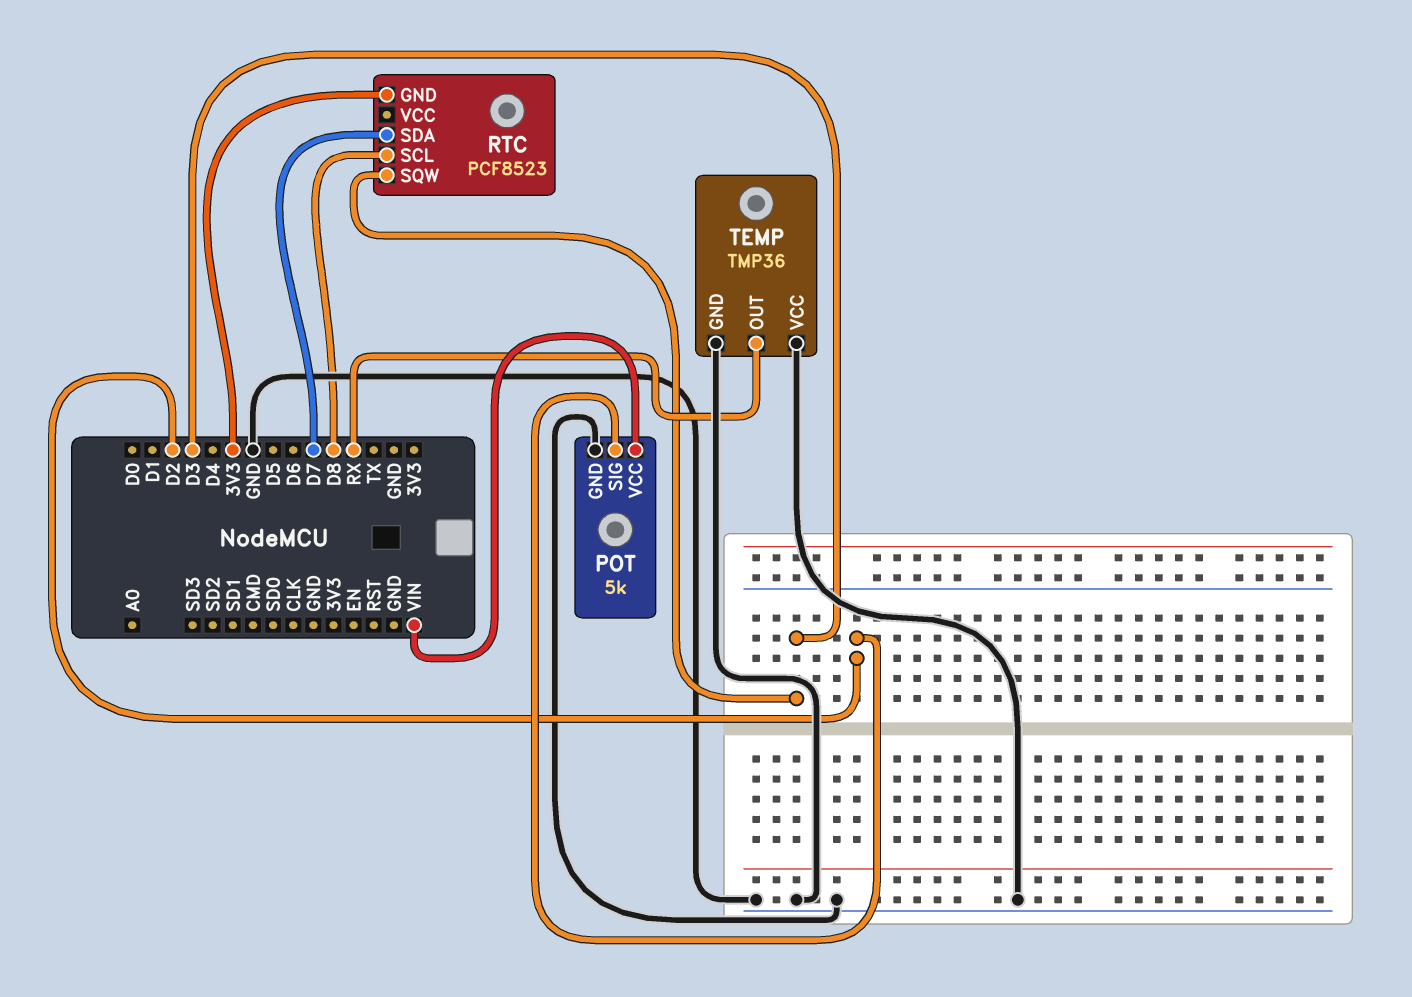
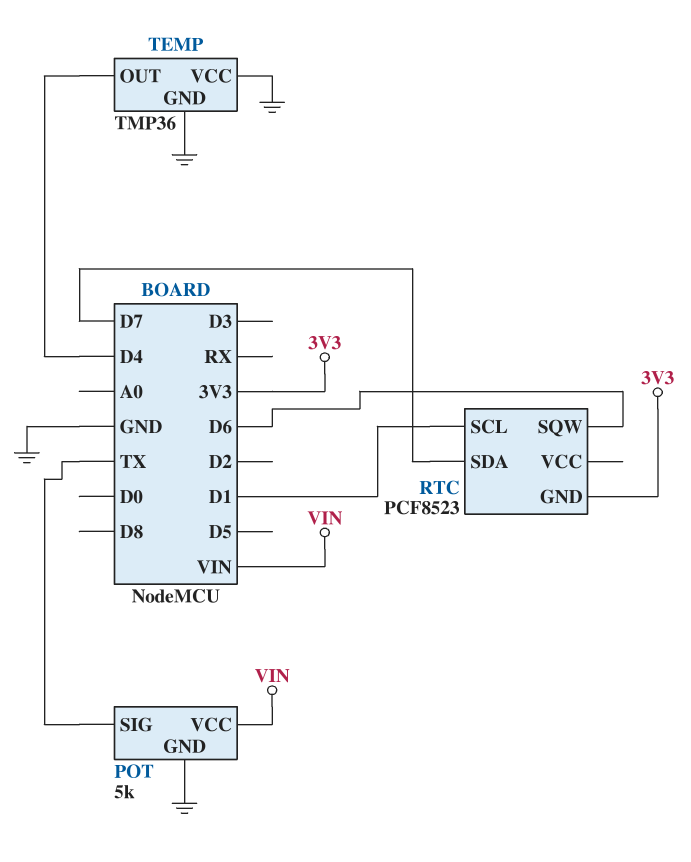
POT pin SIG: D2 -> TX
RTC pin SCL: D8 -> D1
RTC pin SQW: D3 -> D6
TEMP pin OUT: RX -> D4

